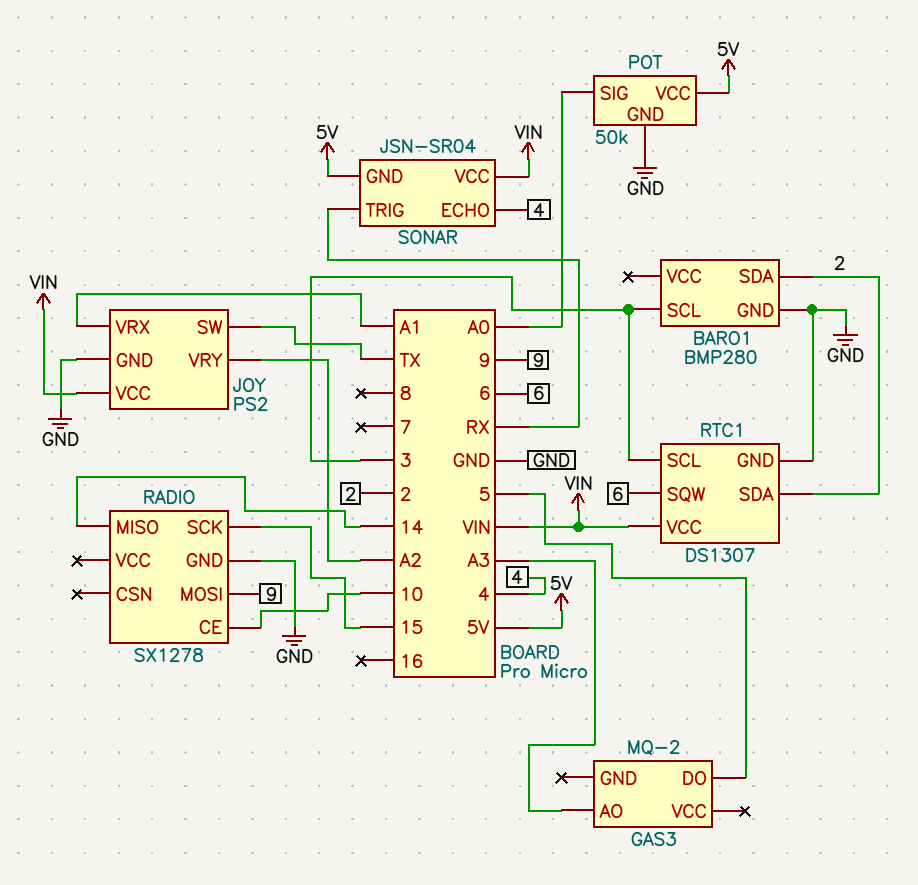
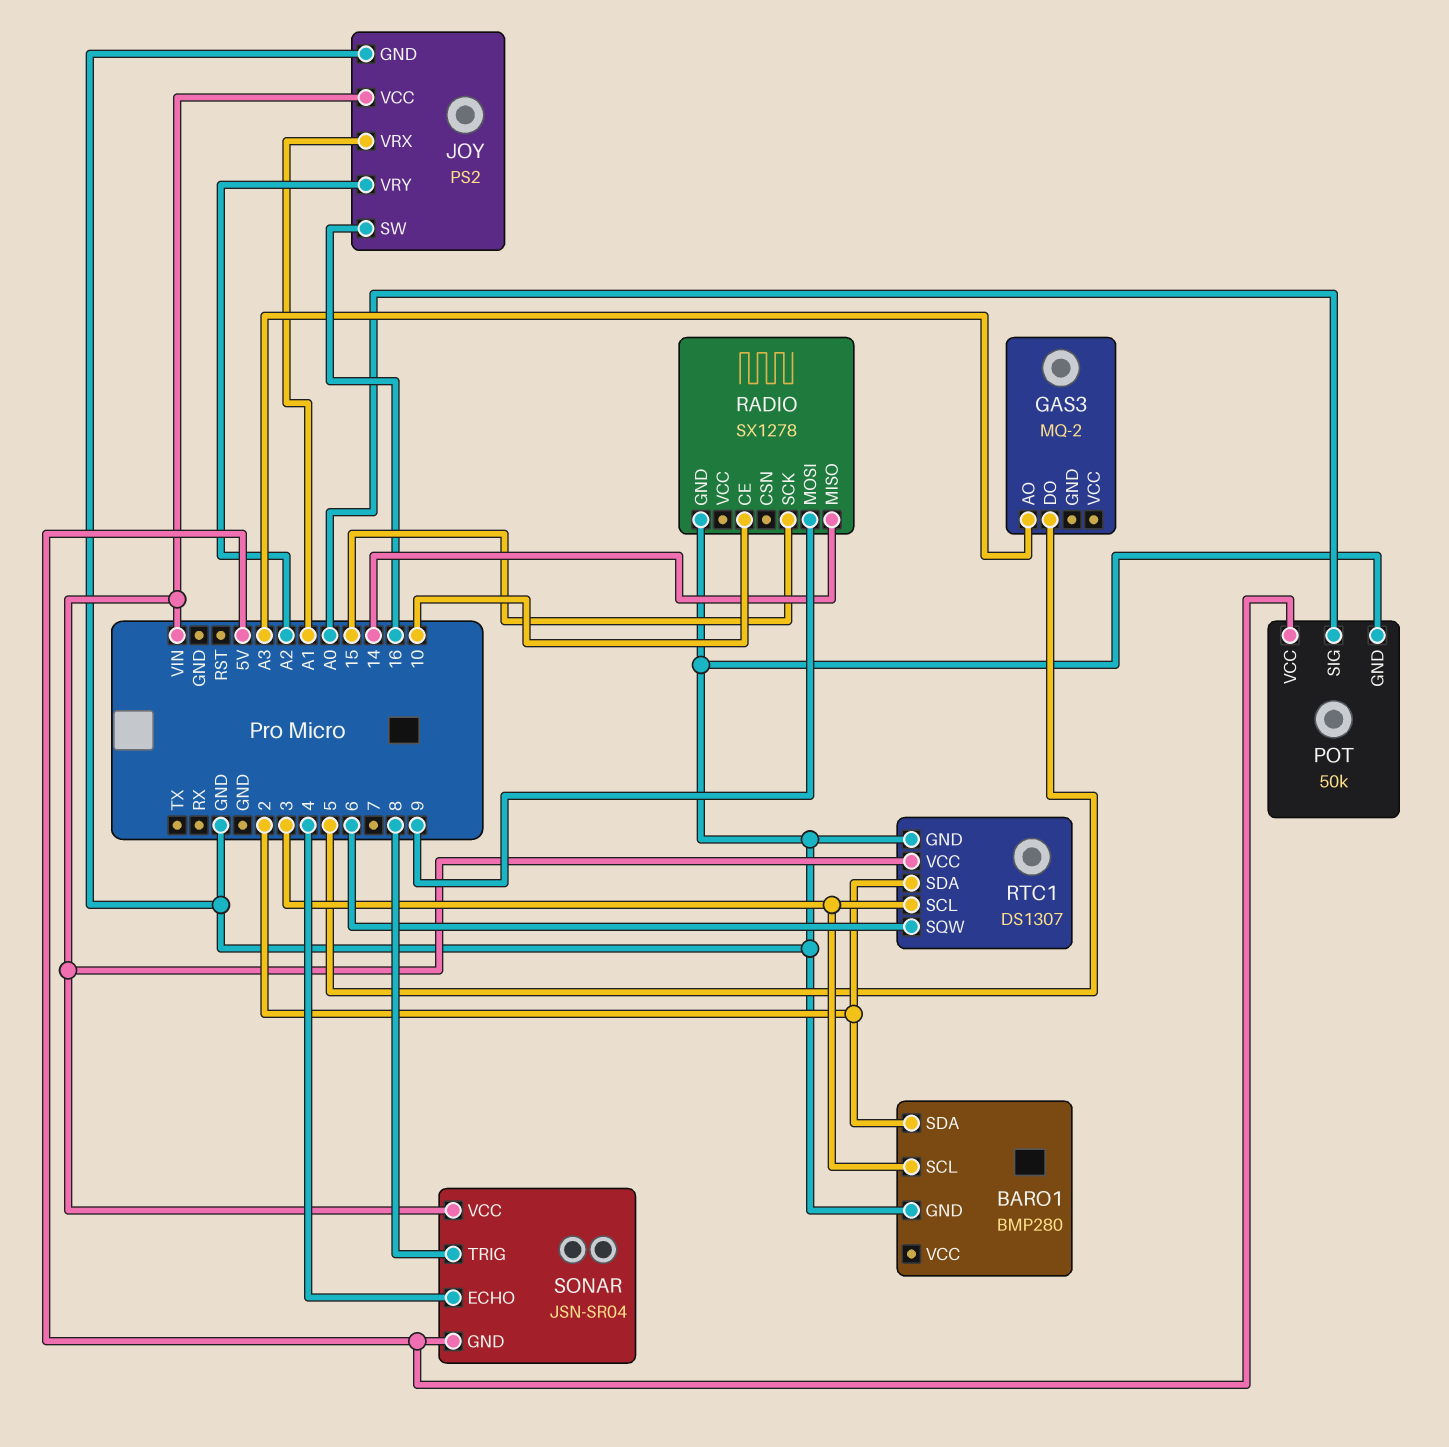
JOY pin SW: TX -> 16
SONAR pin TRIG: RX -> 8

